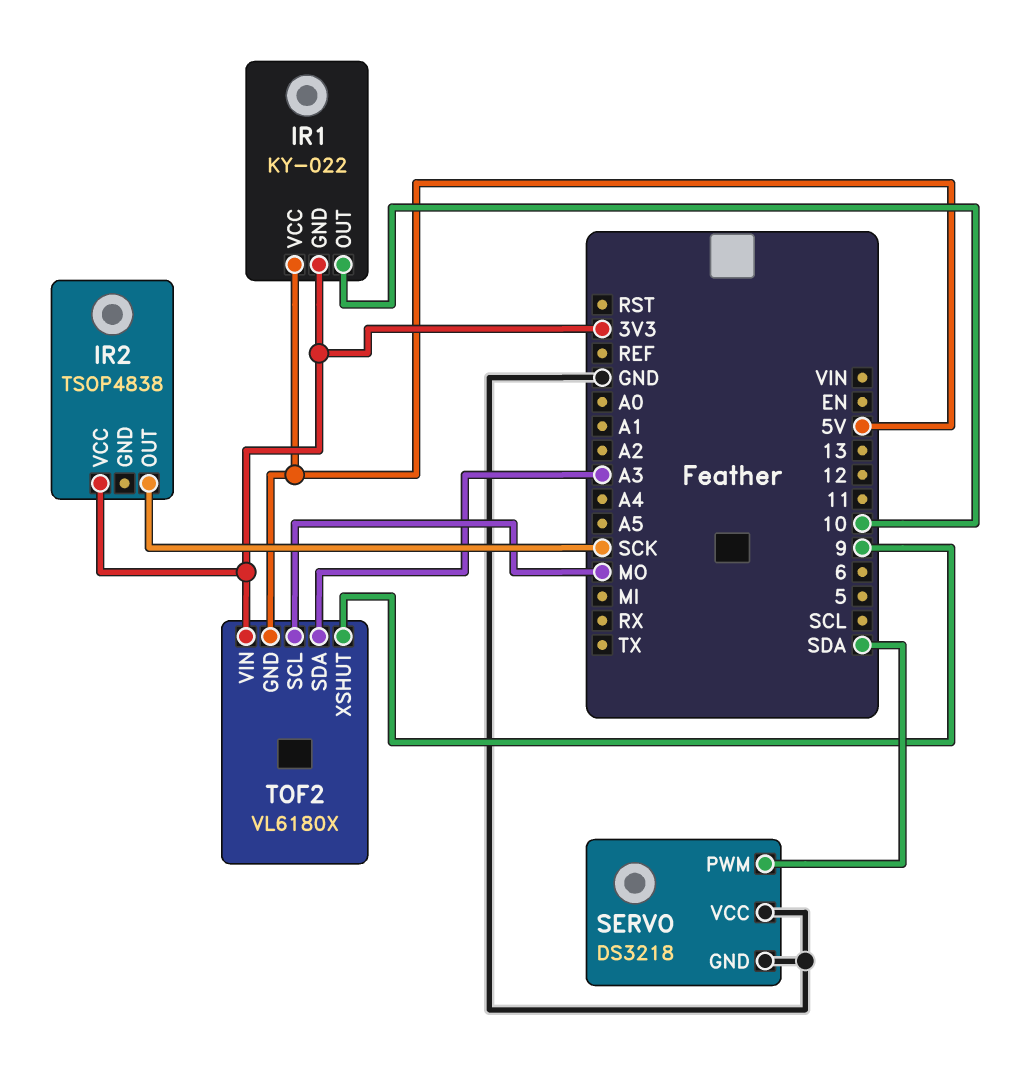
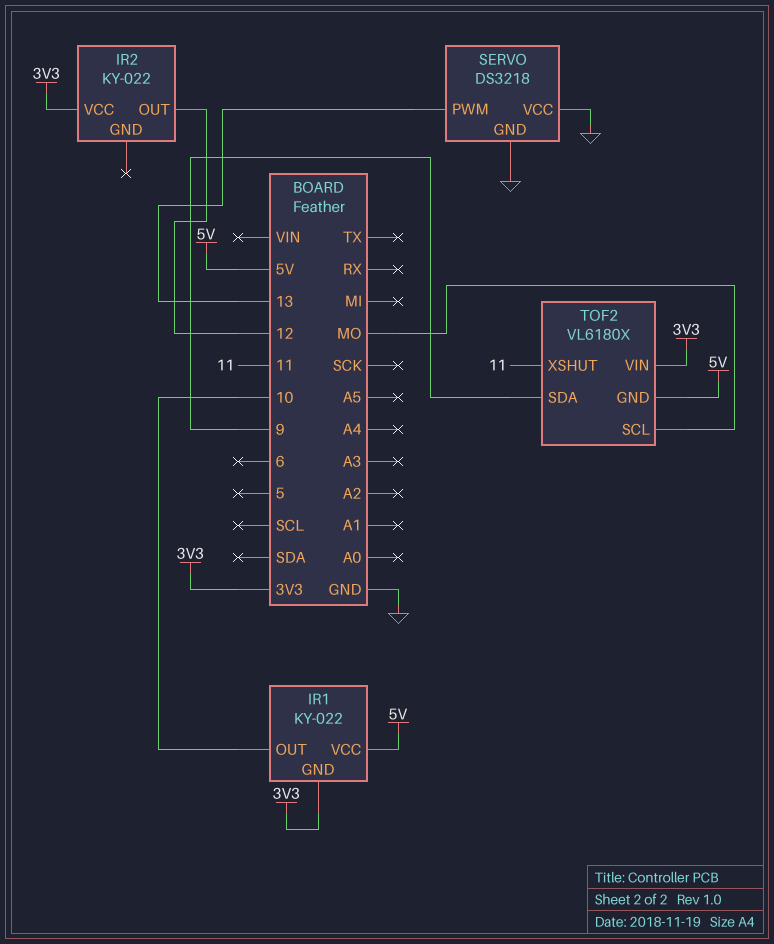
IR2: TSOP4838 -> KY-022
IR2 pin OUT: SCK -> 12
SERVO pin PWM: SDA -> 13
TOF2 pin SDA: A3 -> 9
TOF2 pin XSHUT: 9 -> 11

